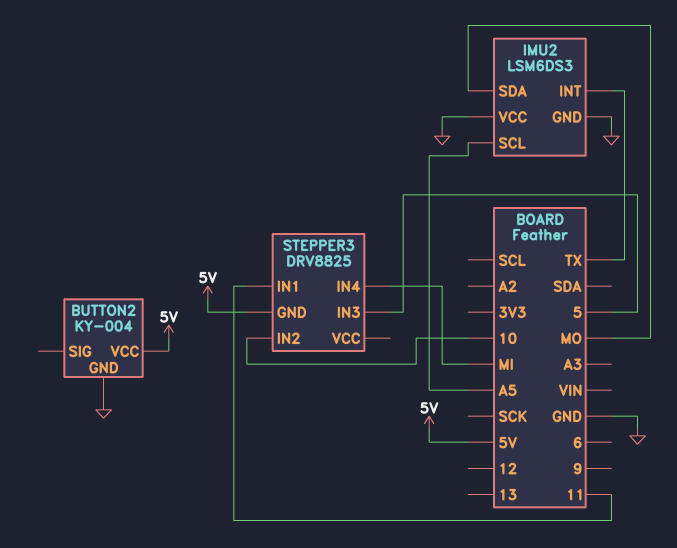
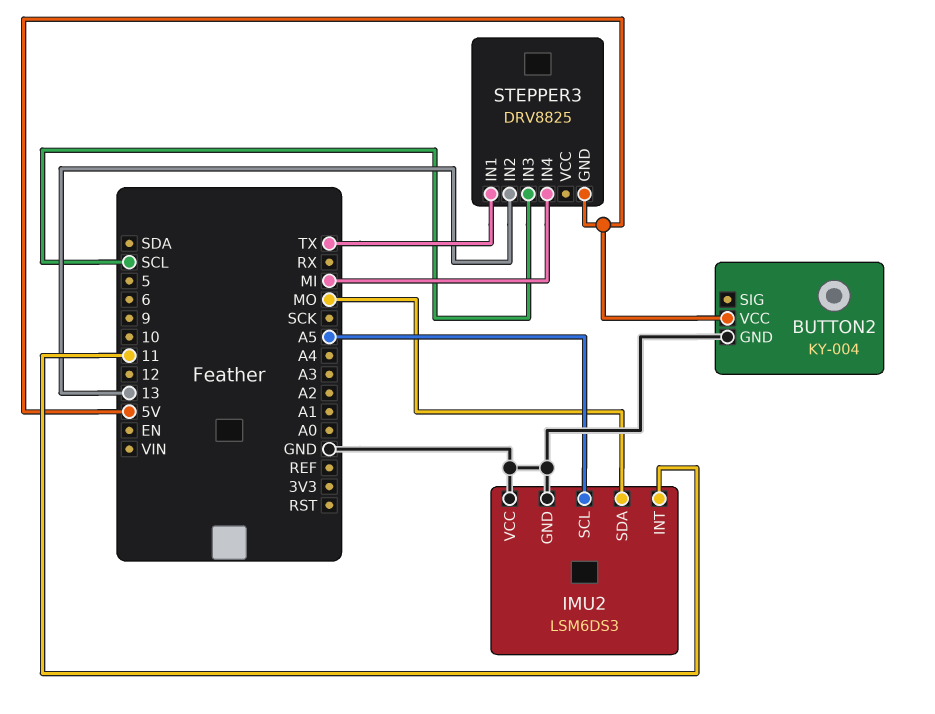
IMU2 pin INT: TX -> 11
STEPPER3 pin IN1: 11 -> TX
STEPPER3 pin IN2: 10 -> 13
STEPPER3 pin IN3: 5 -> SCL

